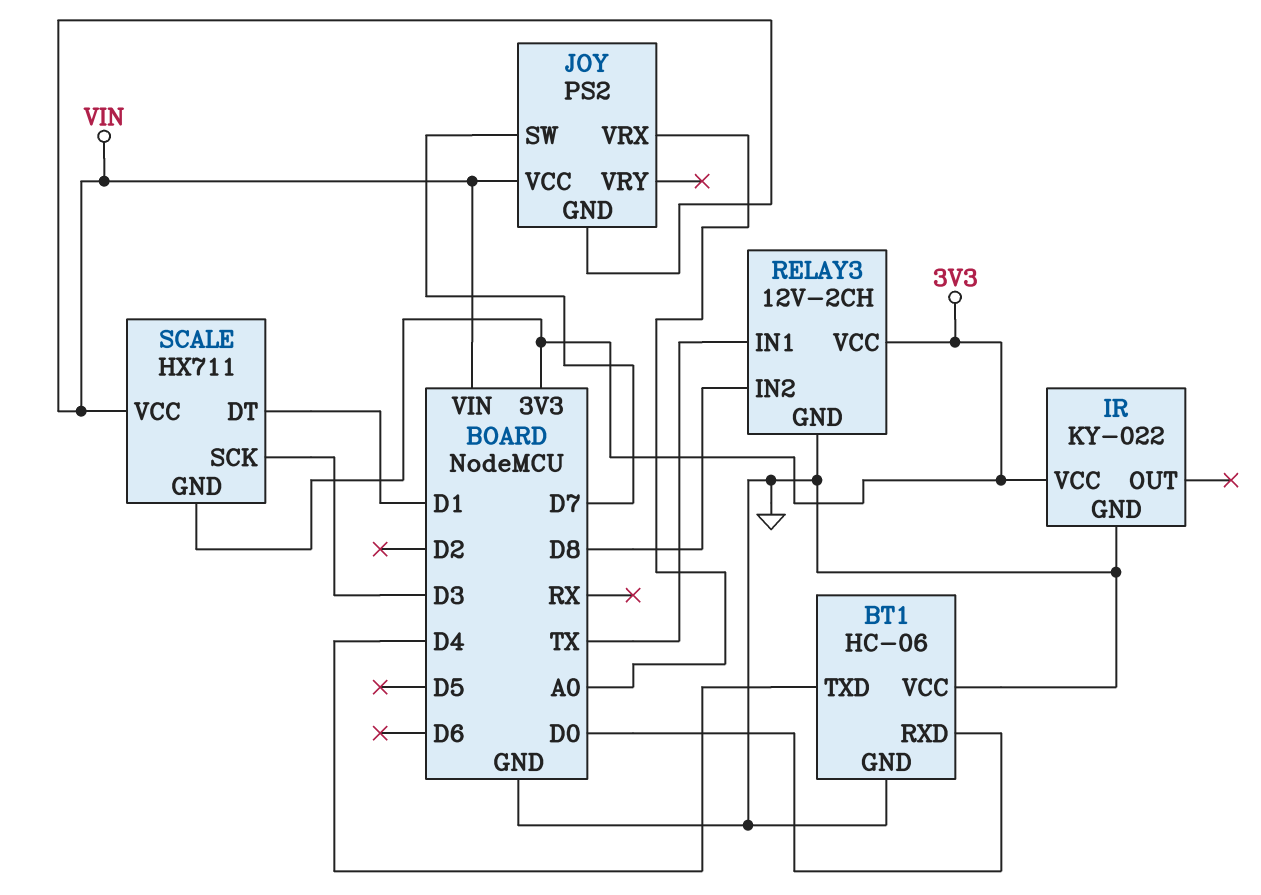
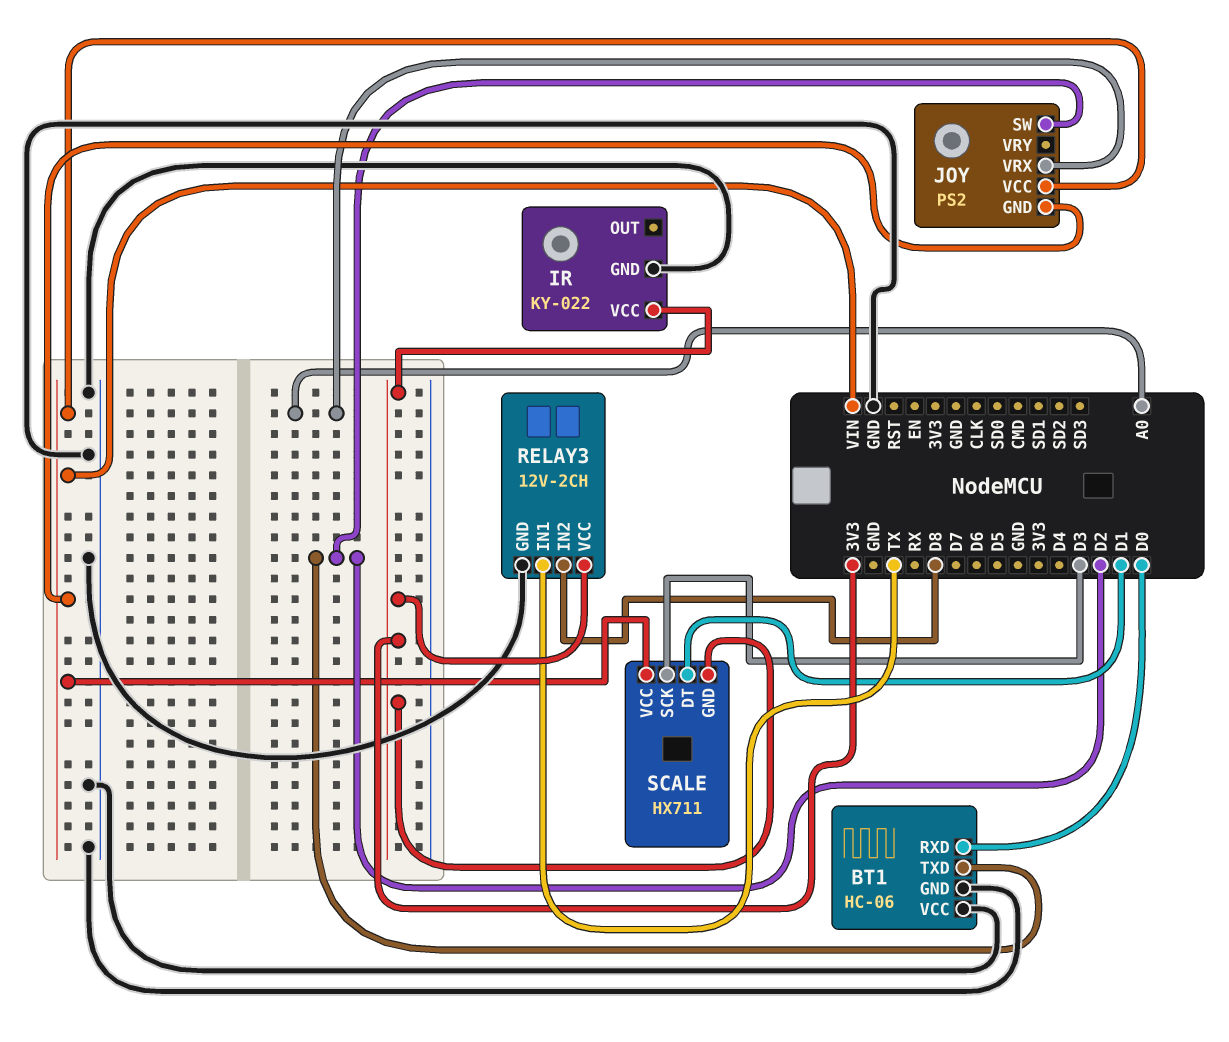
BT1 pin TXD: D4 -> D2
JOY pin SW: D7 -> D2

